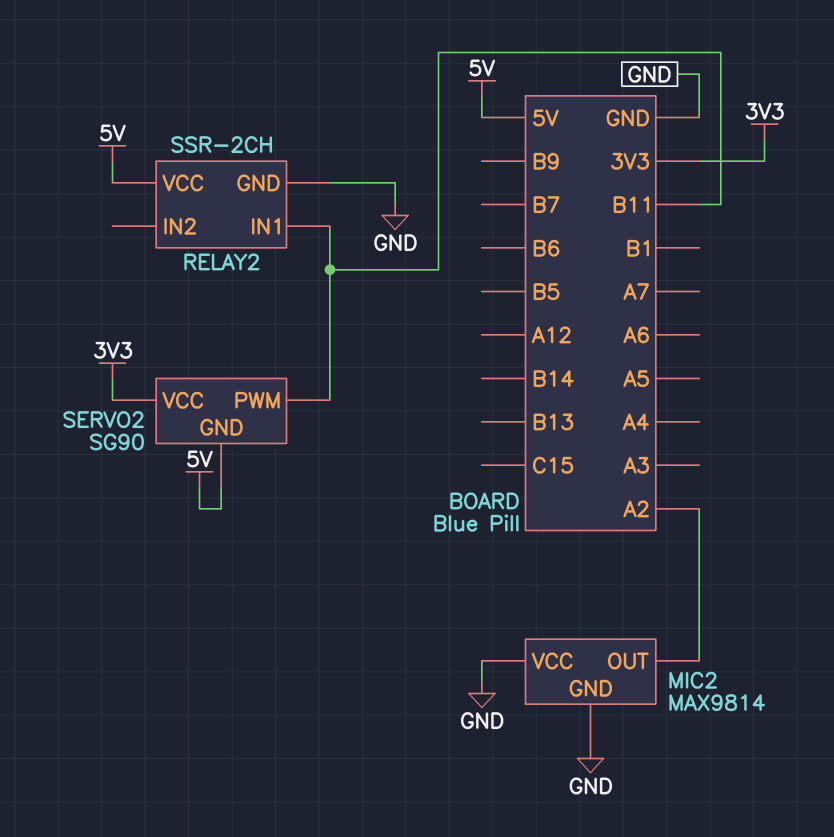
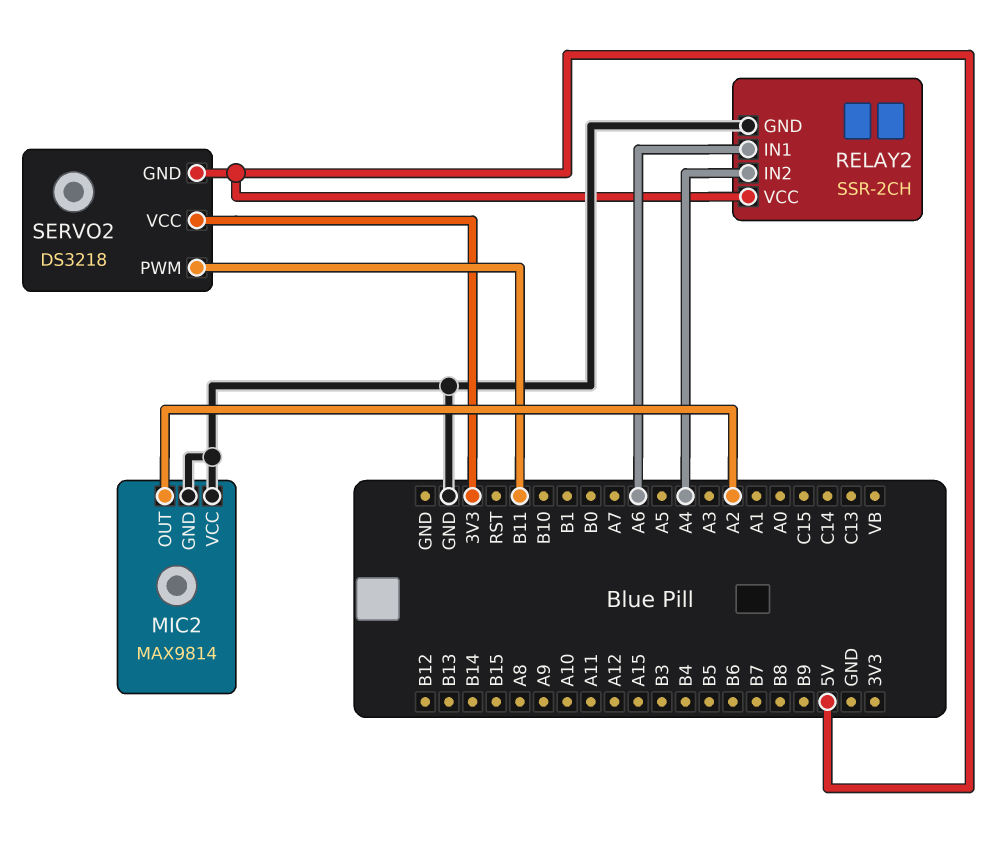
RELAY2 pin IN1: B11 -> A6
RELAY2 pin IN2: none -> A4
SERVO2: SG90 -> DS3218

